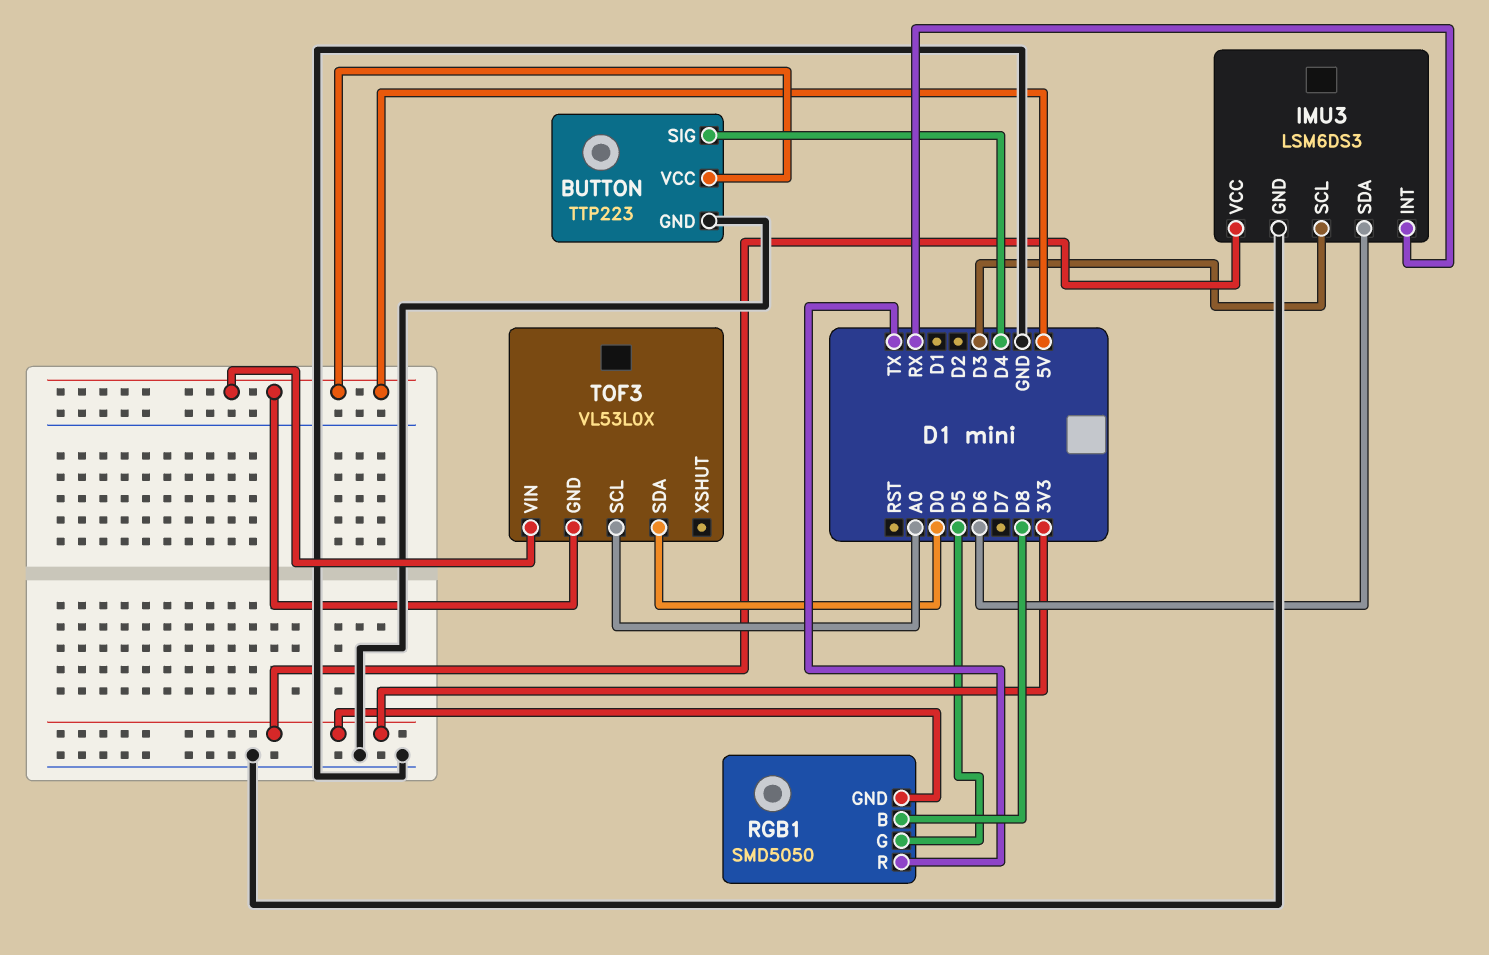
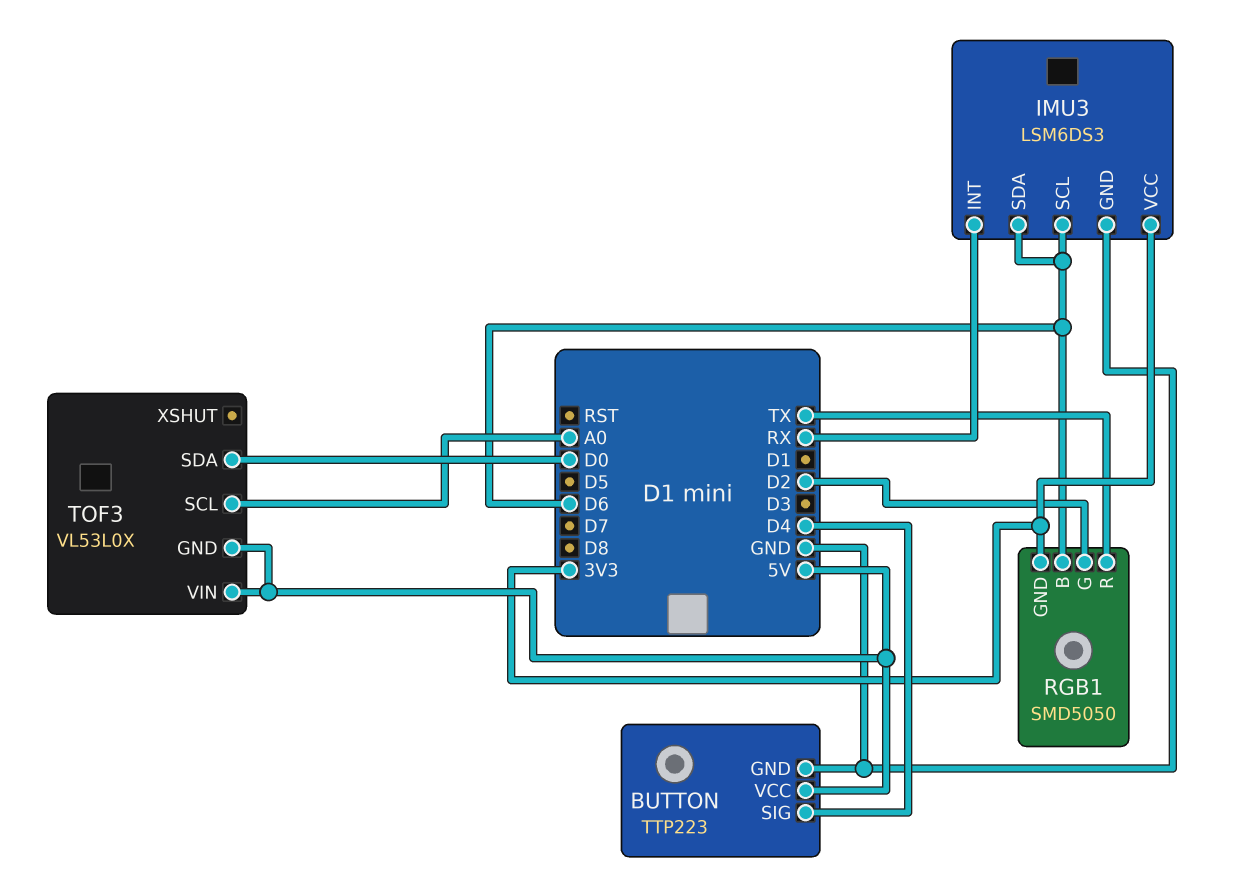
IMU3 pin SCL: D3 -> D6
RGB1 pin B: D8 -> D6
RGB1 pin G: D5 -> D2

